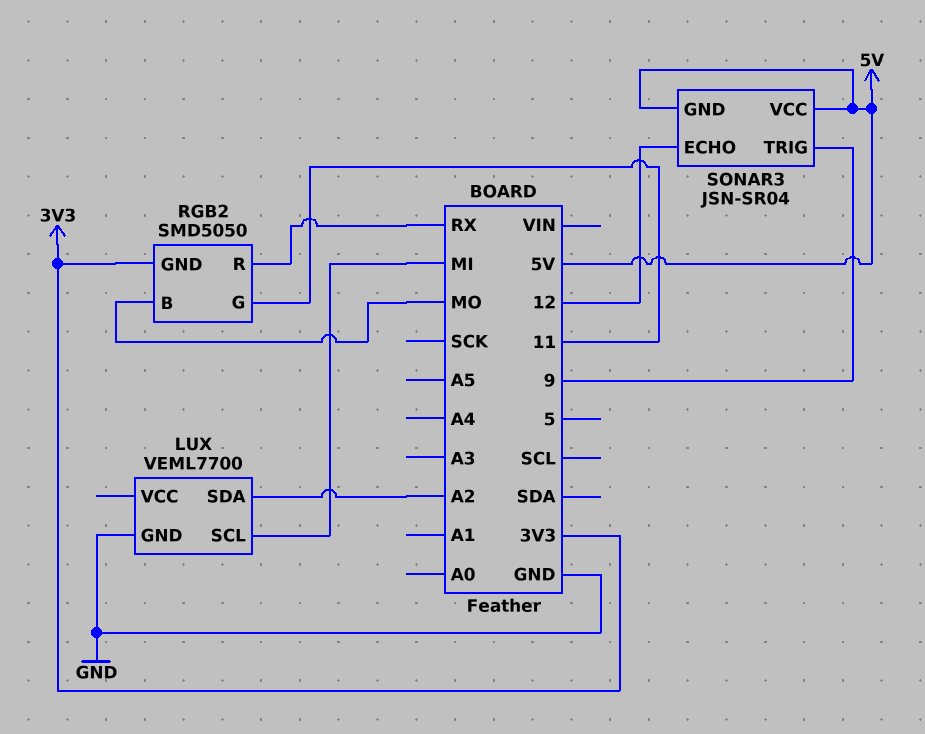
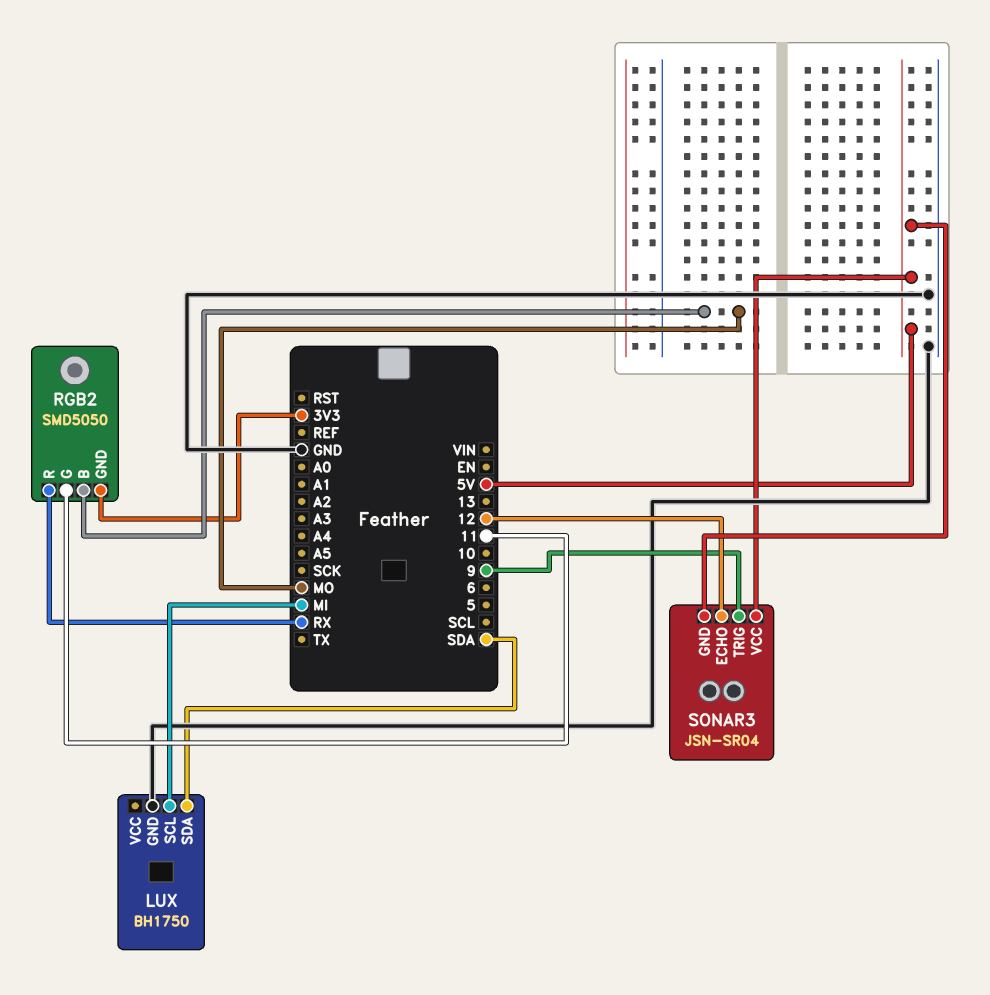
LUX: VEML7700 -> BH1750
LUX pin SDA: A2 -> SDA

